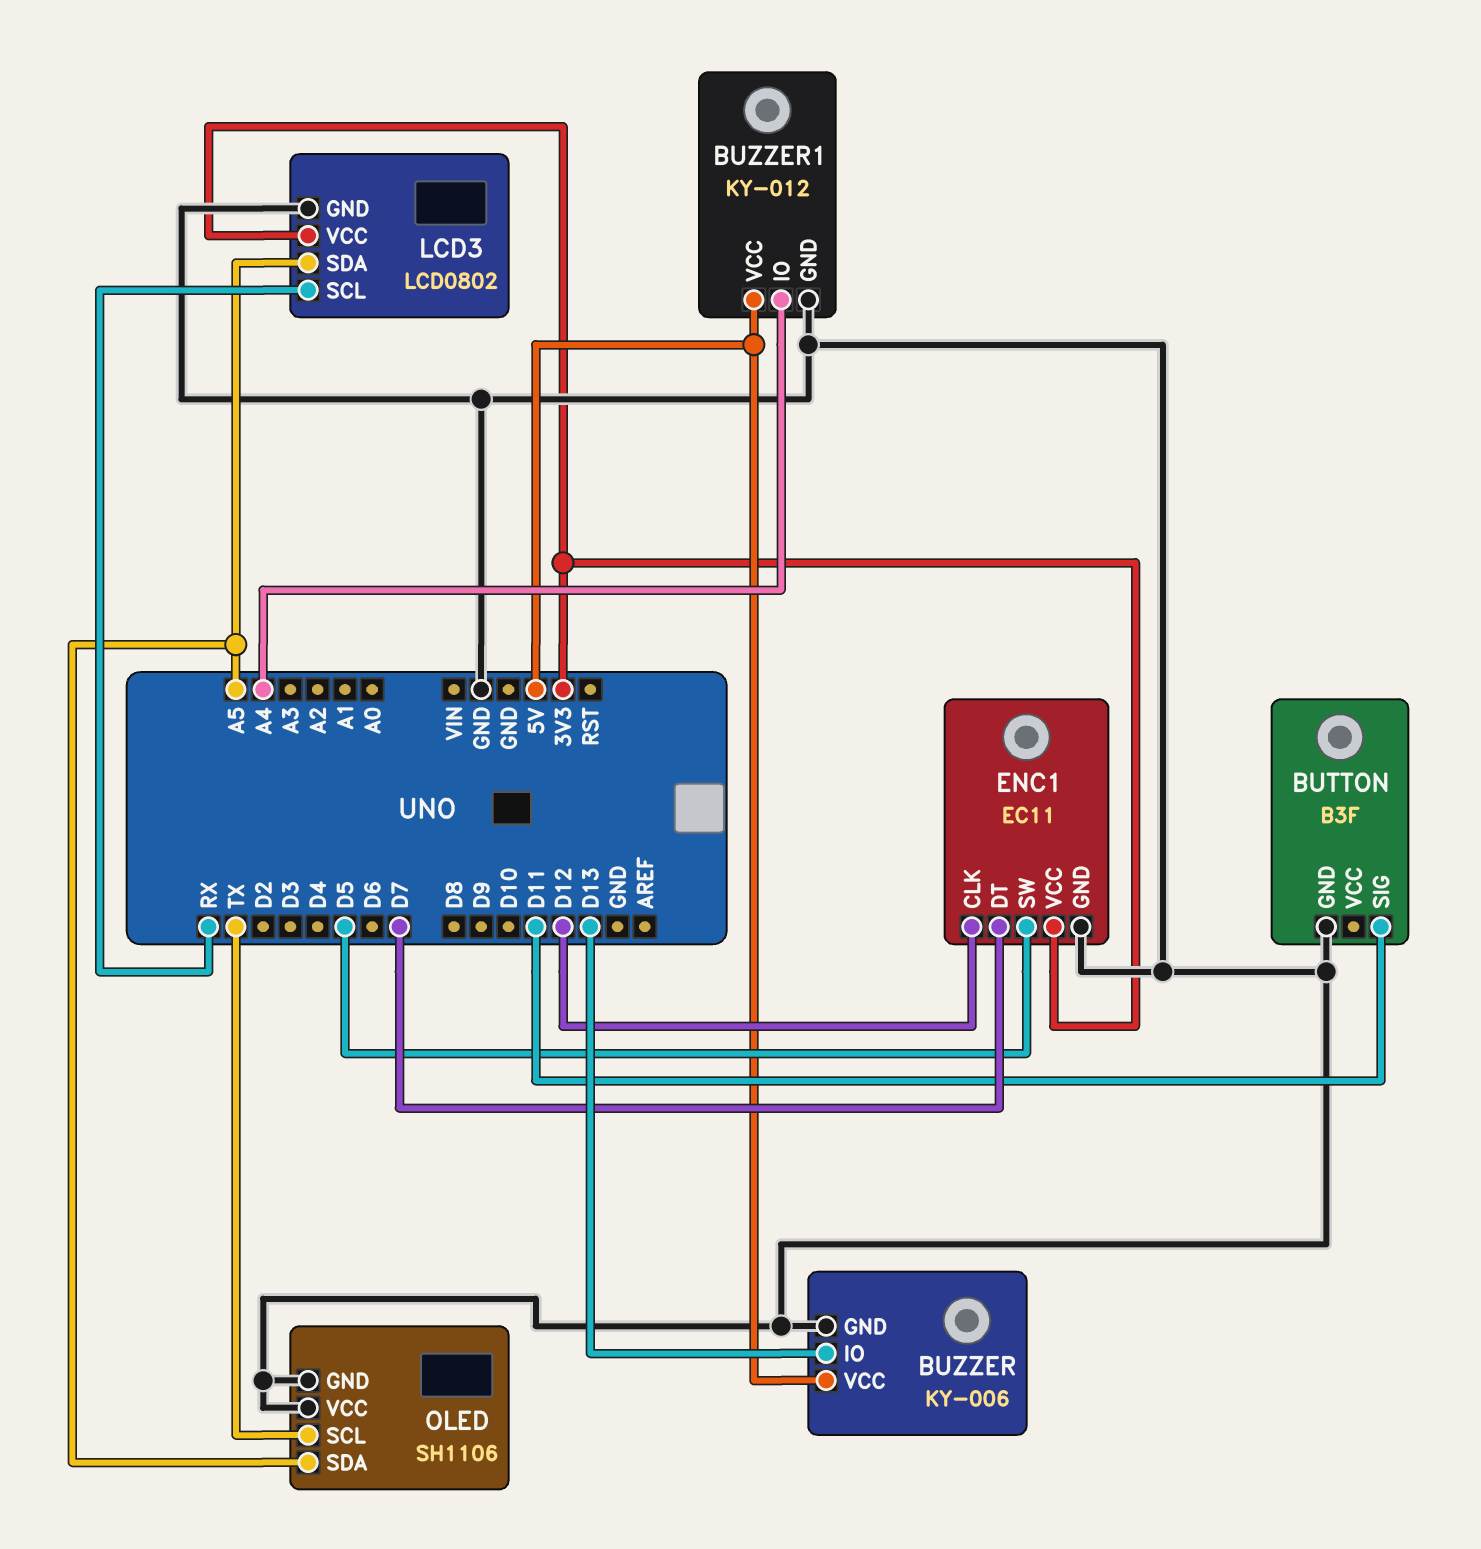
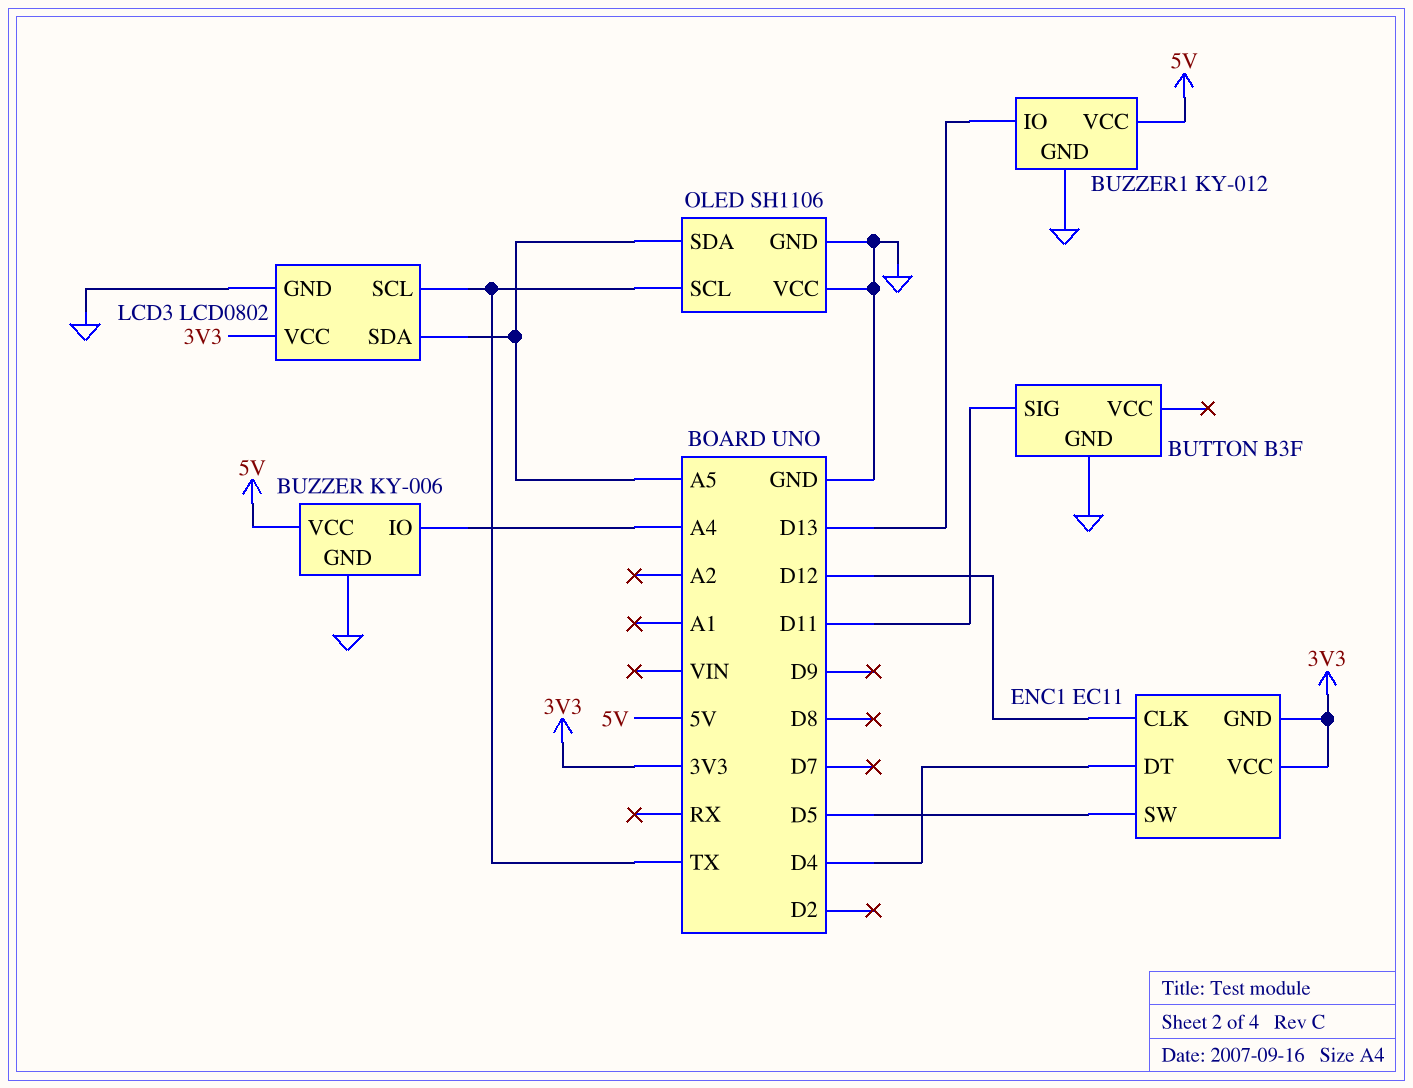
BUZZER pin IO: D13 -> A4
BUZZER1 pin IO: A4 -> D13
ENC1 pin DT: D7 -> D4
ENC1 pin GND: GND -> 3V3
LCD3 pin SCL: RX -> TX

